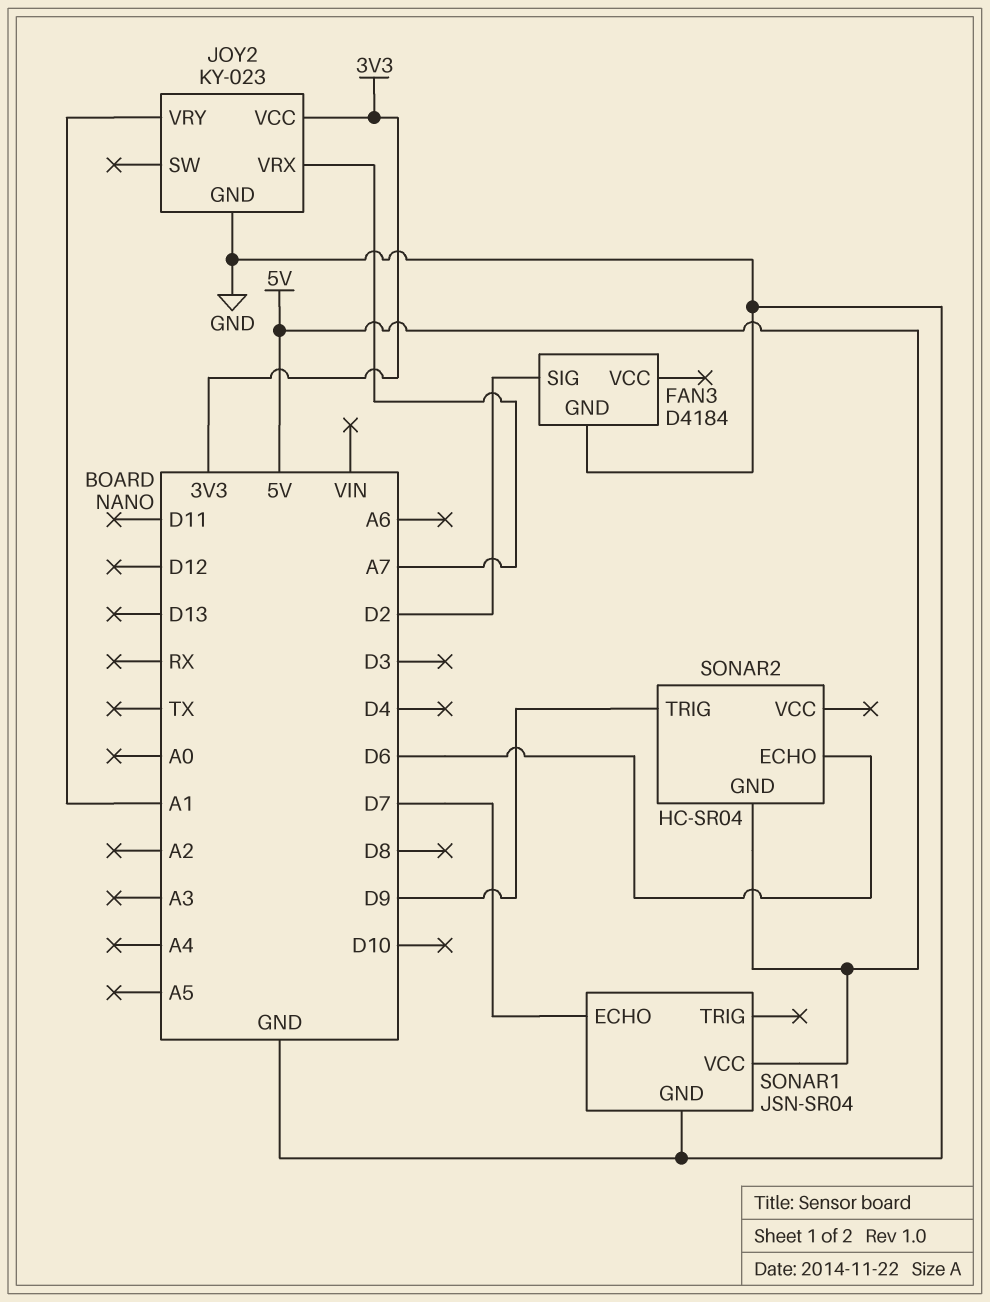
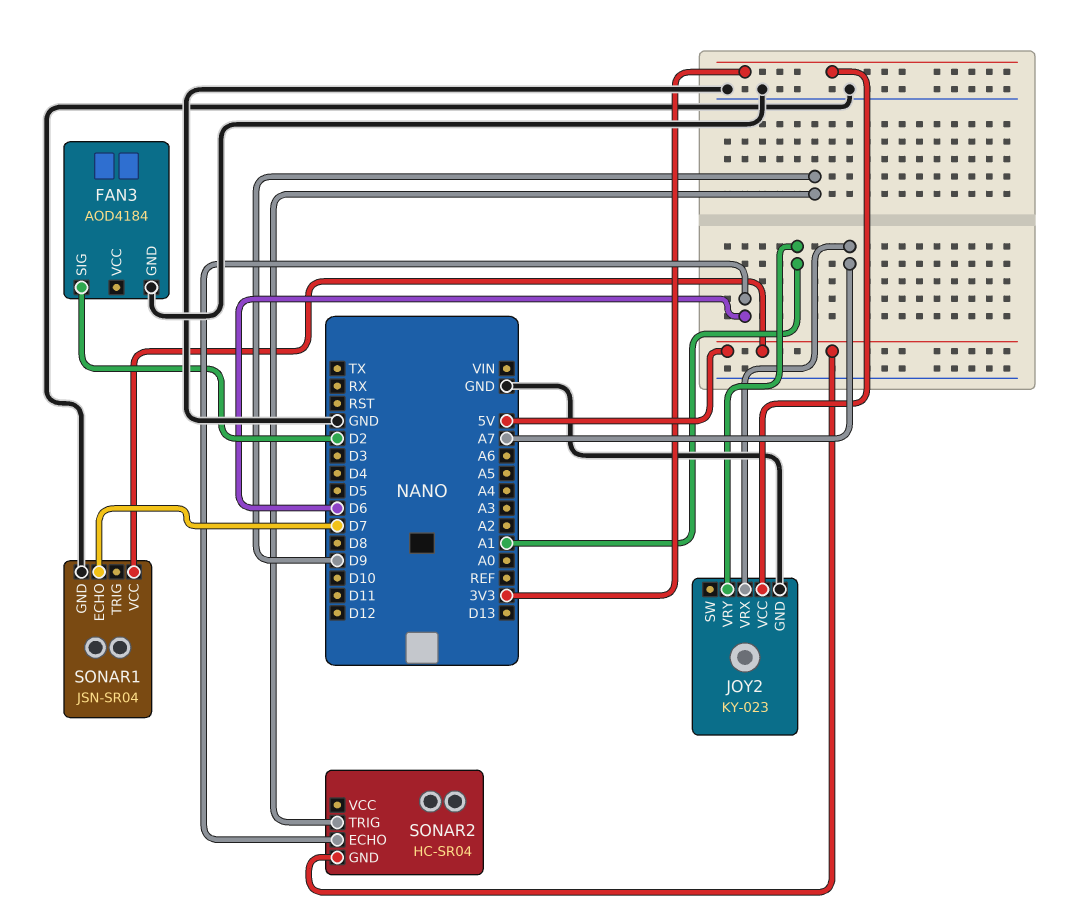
FAN3: D4184 -> AOD4184

